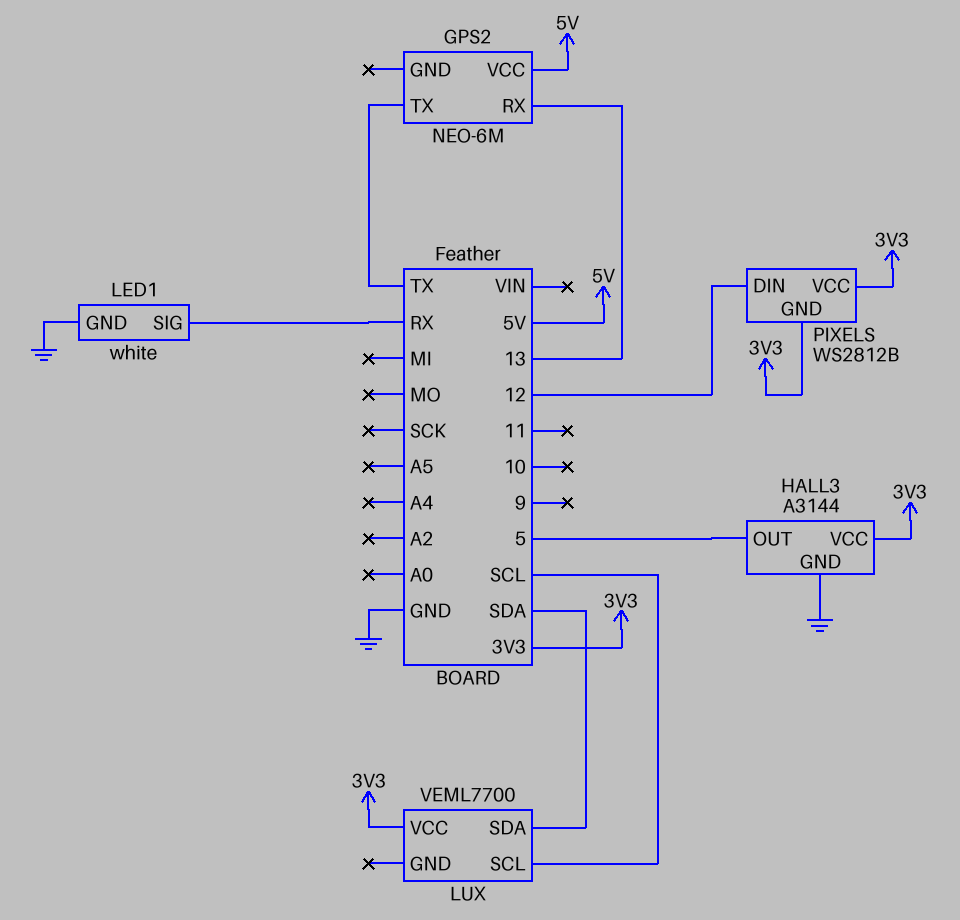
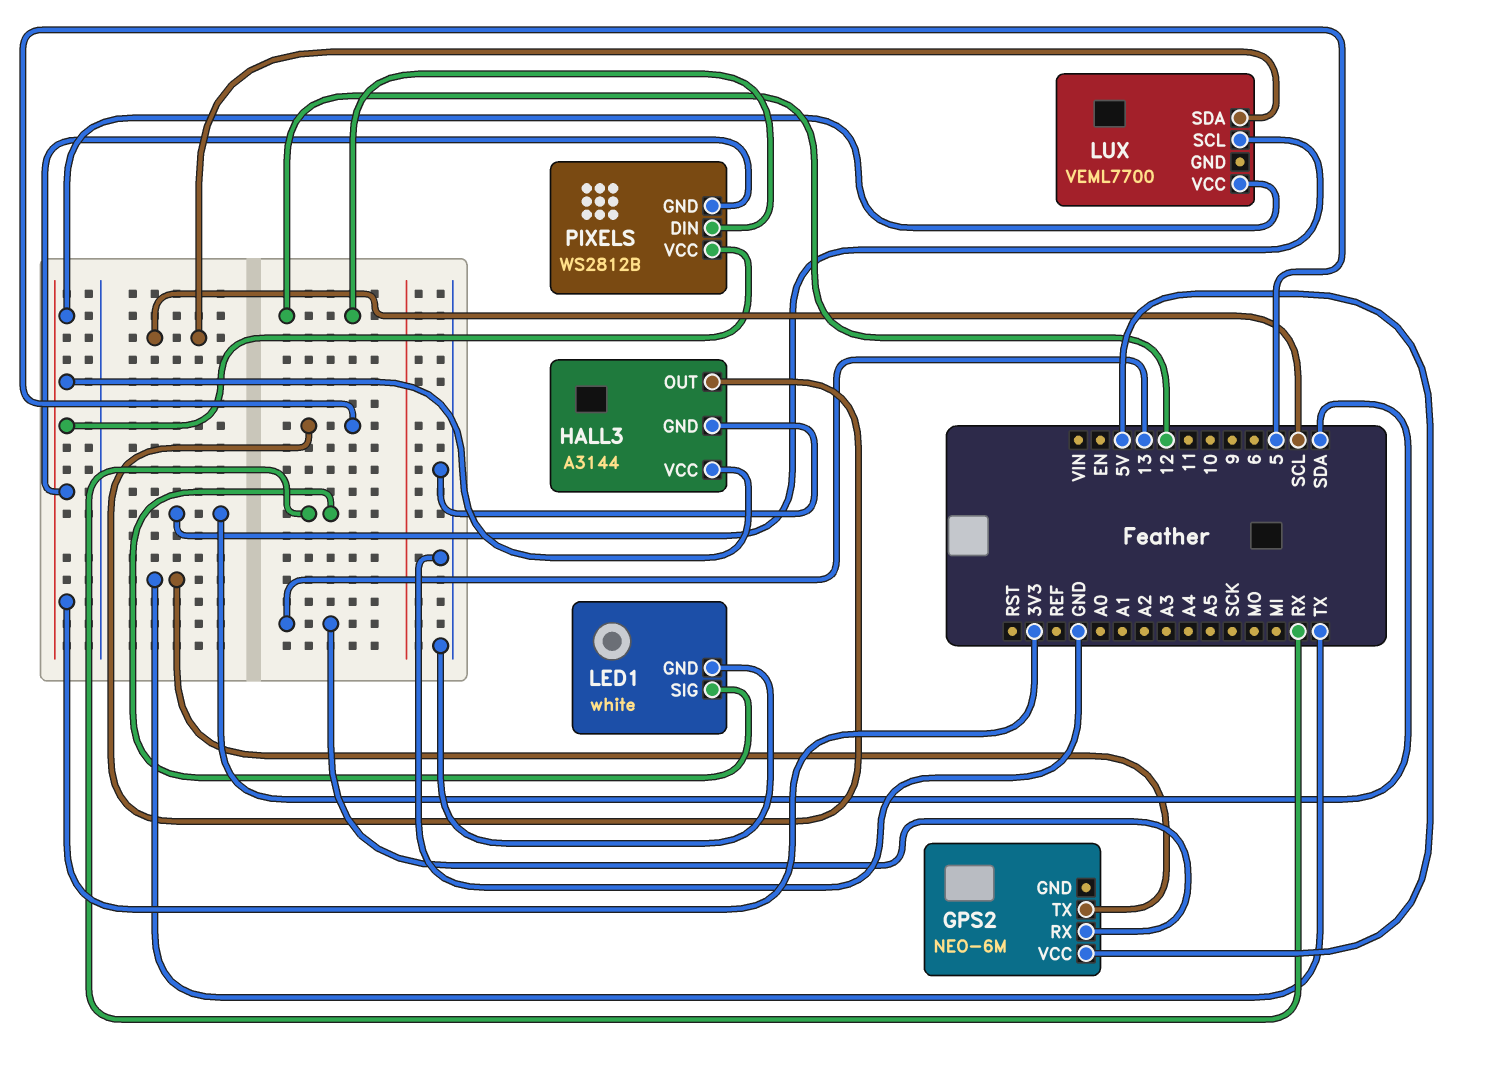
LUX pin SCL: SCL -> SDA
LUX pin SDA: SDA -> SCL

